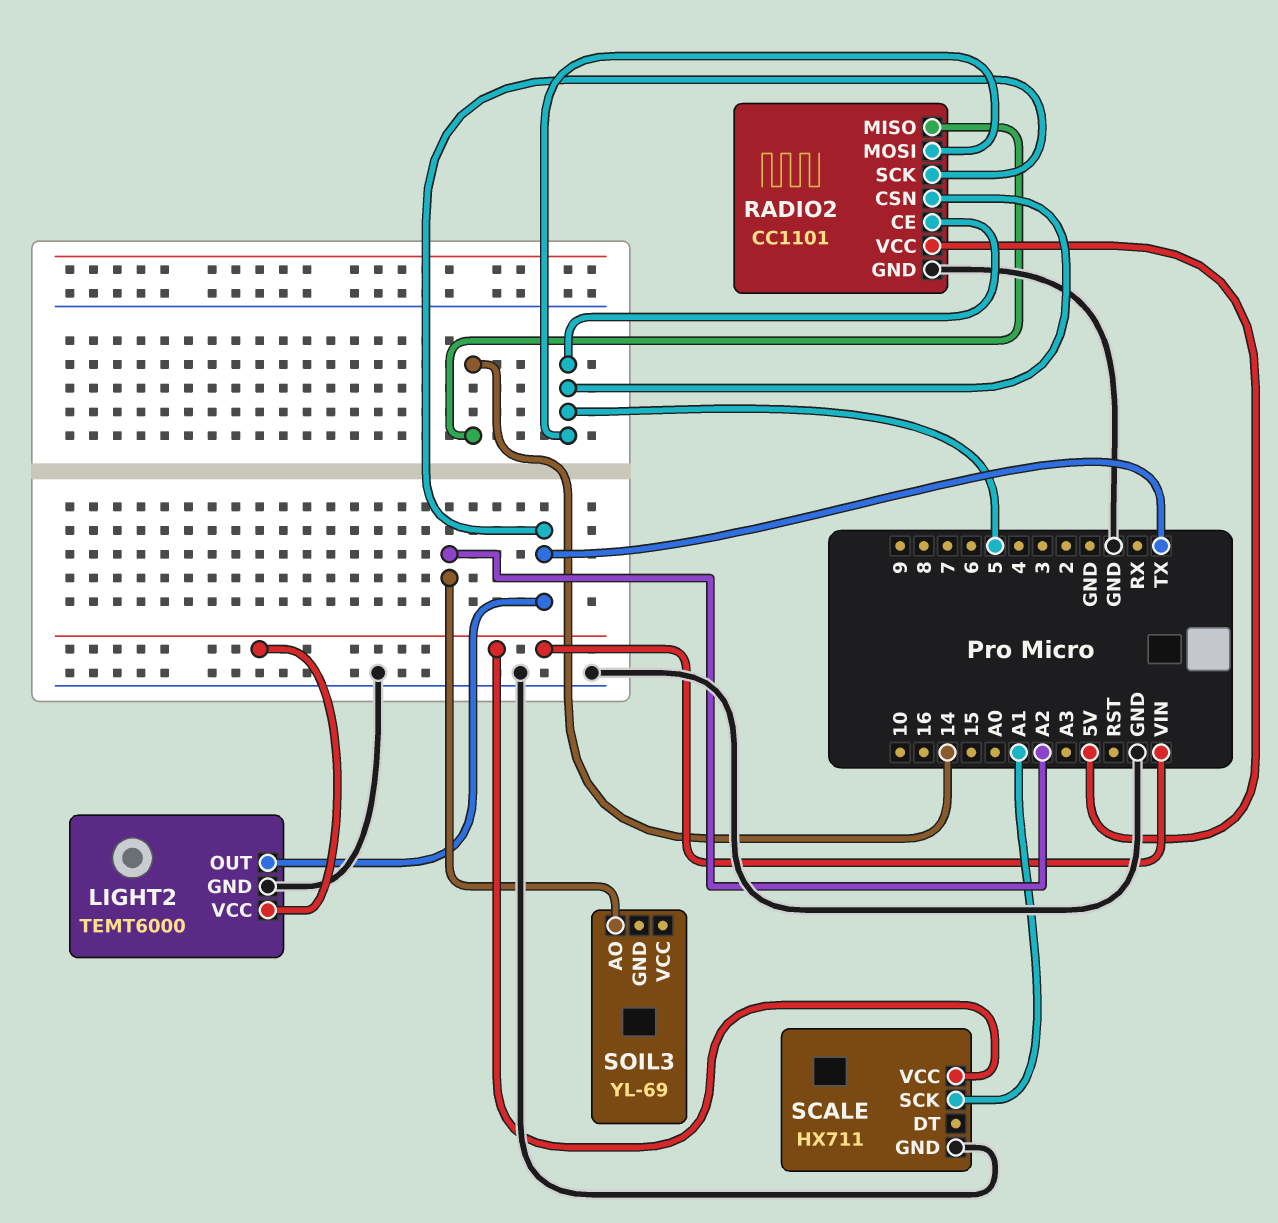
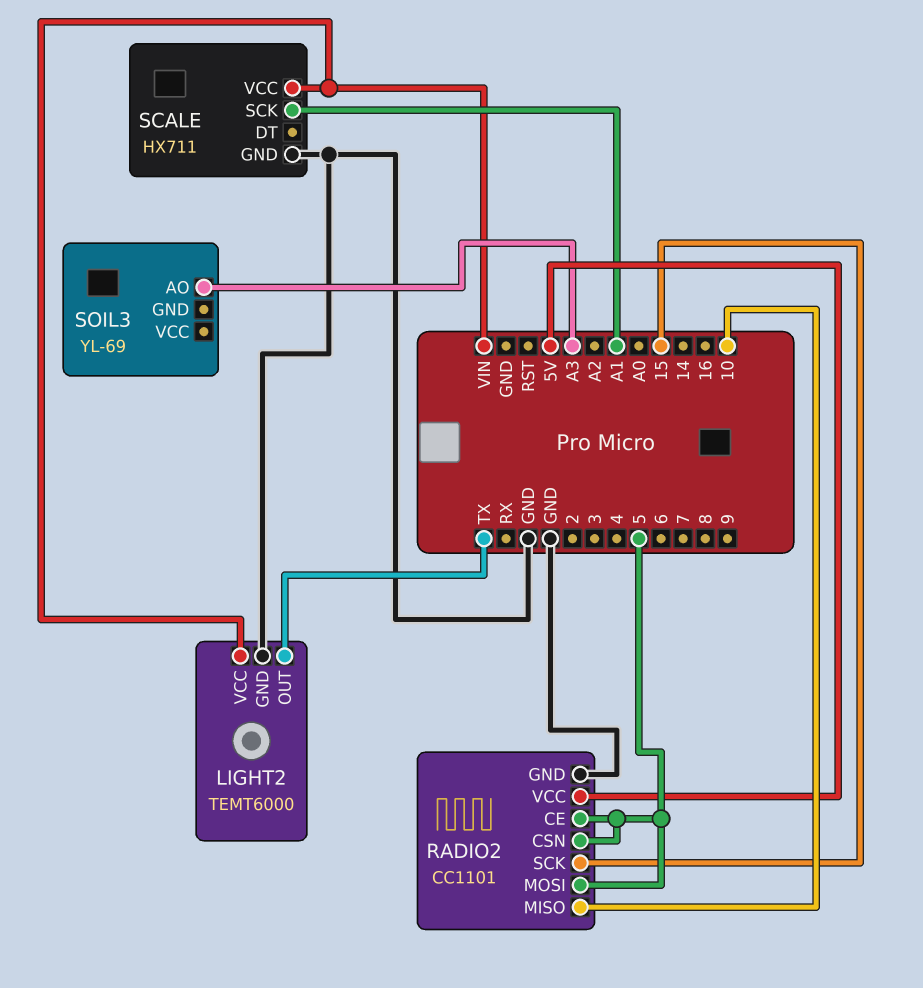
RADIO2 pin MISO: 14 -> 10
RADIO2 pin SCK: TX -> 15
SOIL3 pin AO: A2 -> A3

